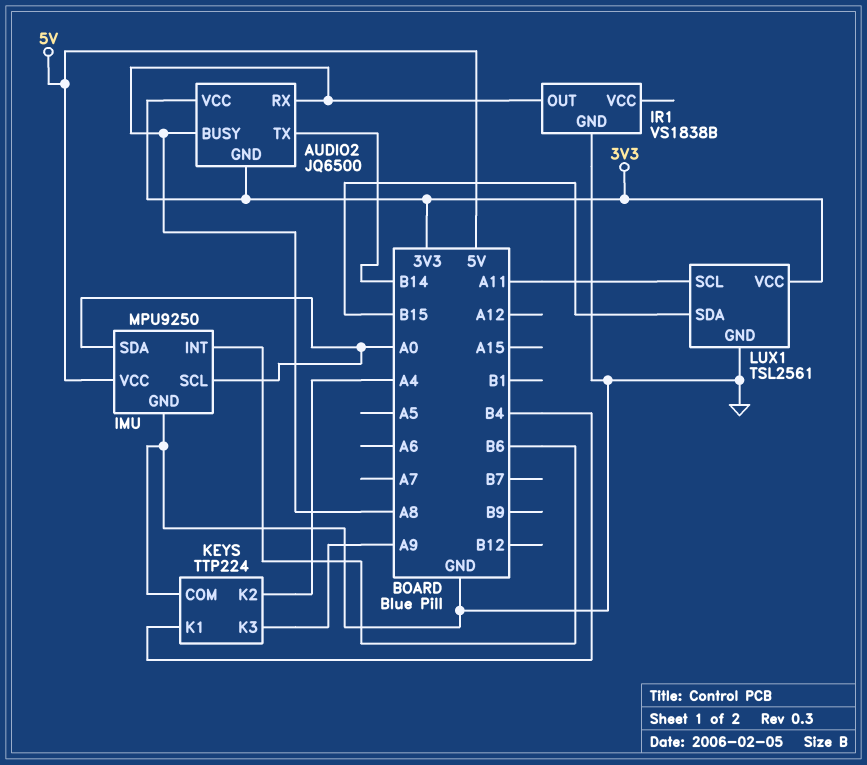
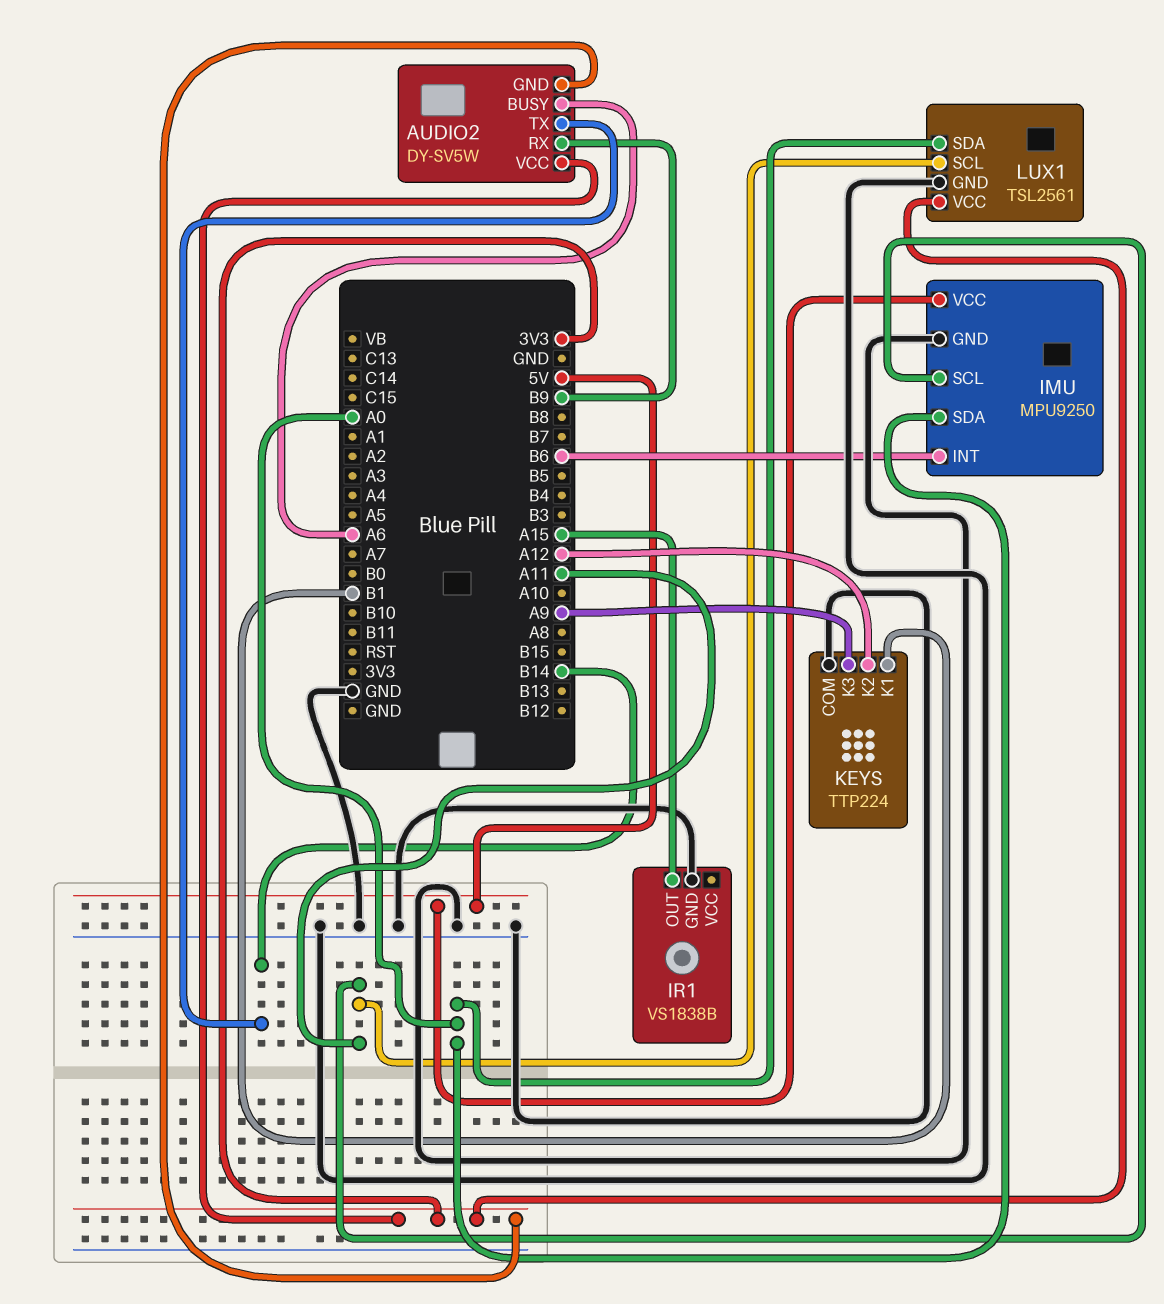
AUDIO2: JQ6500 -> DY-SV5W
AUDIO2 pin BUSY: A8 -> A6
AUDIO2 pin RX: A8 -> B9
IMU pin SCL: A0 -> A11
IR1 pin OUT: A8 -> A15
KEYS pin K1: B4 -> B1
KEYS pin K2: A4 -> A12
LUX1 pin SDA: B15 -> A0

